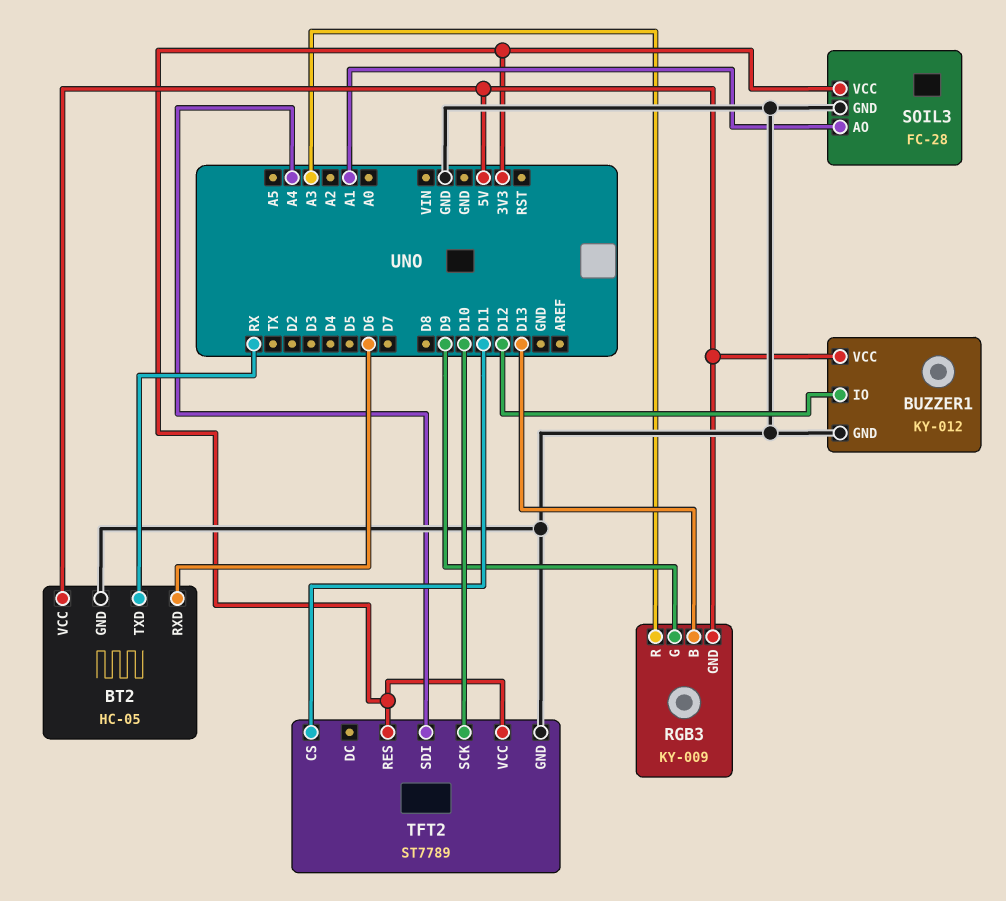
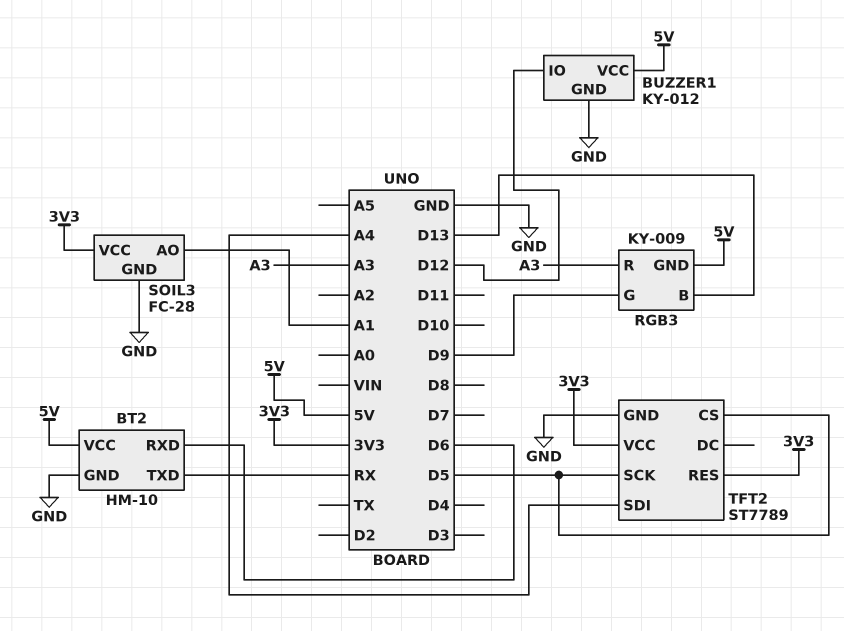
BT2: HC-05 -> HM-10
TFT2 pin CS: D11 -> D5
TFT2 pin SCK: D10 -> D5

